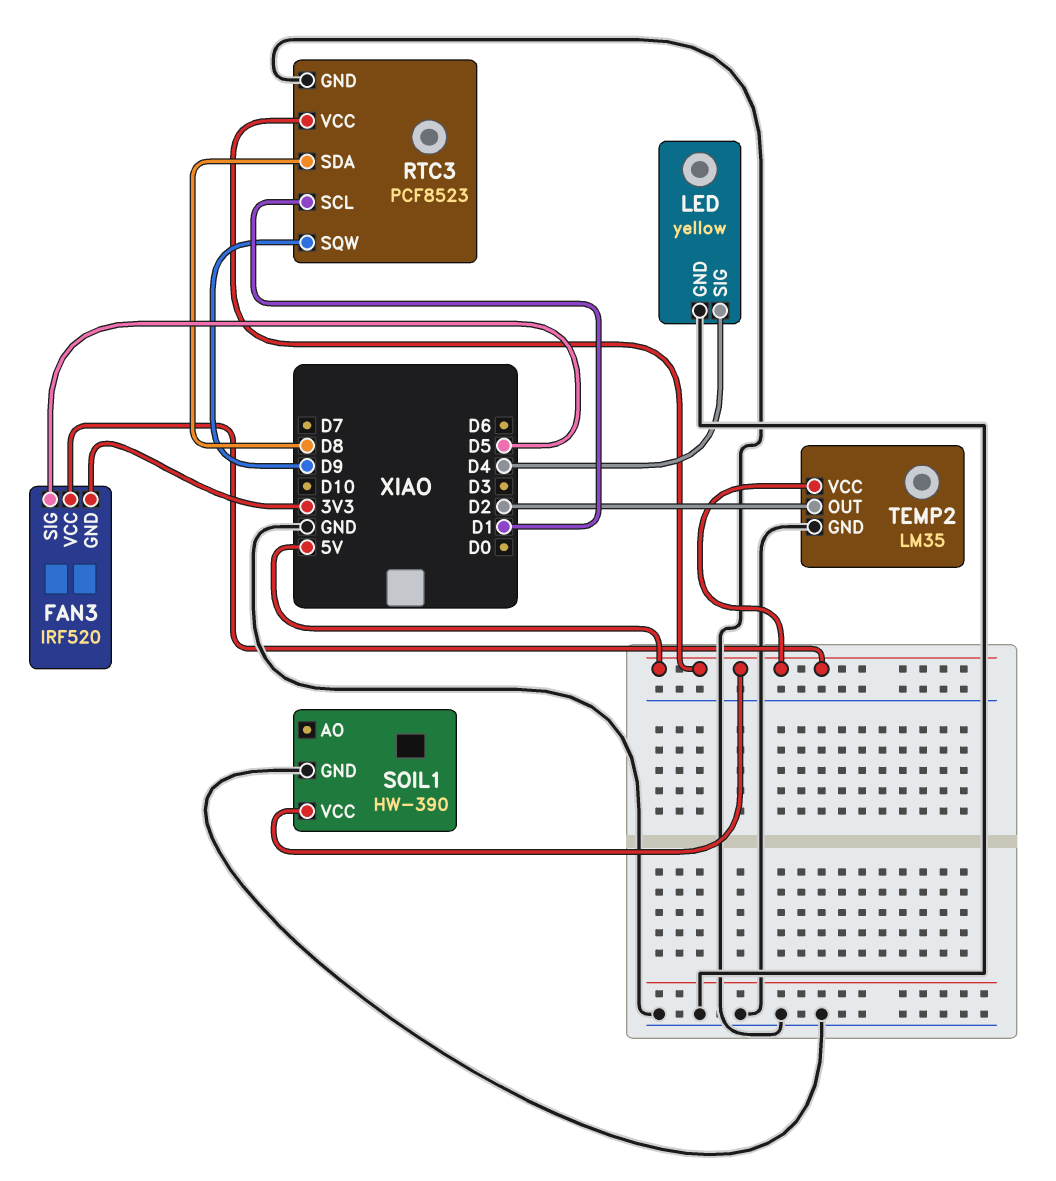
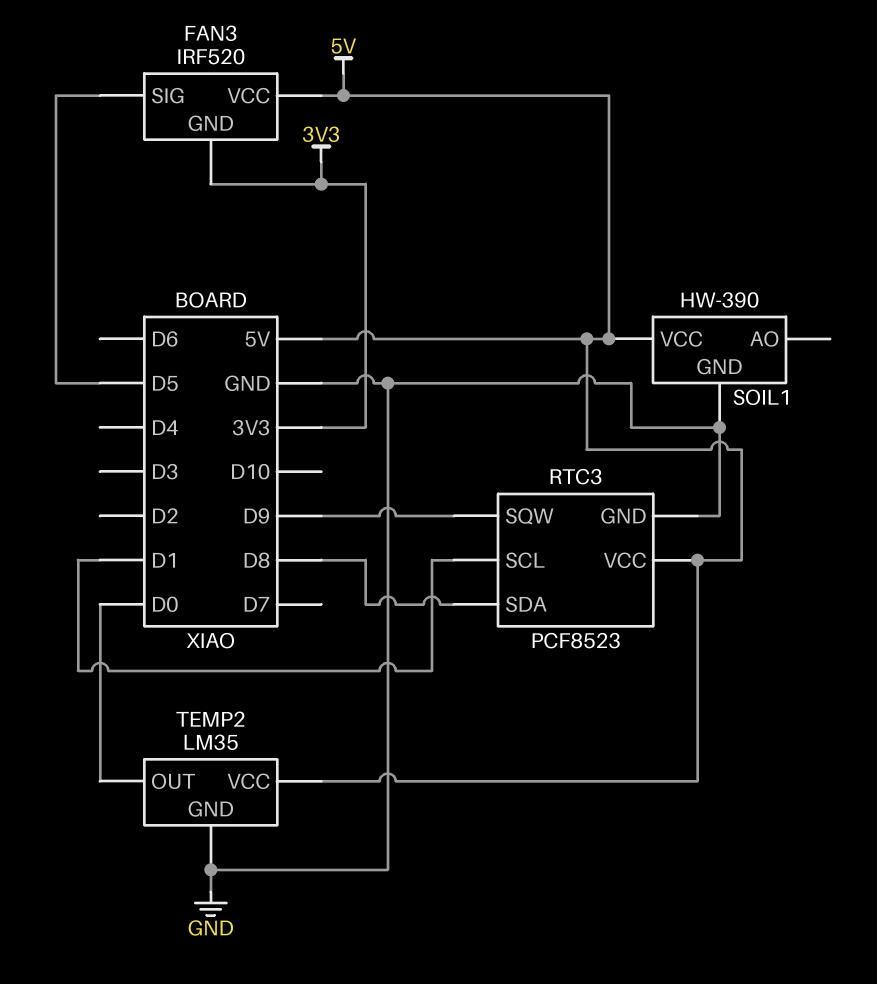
LED: yellow -> none
LED pin GND: GND -> none
LED pin SIG: D4 -> none
TEMP2 pin OUT: D2 -> D0

